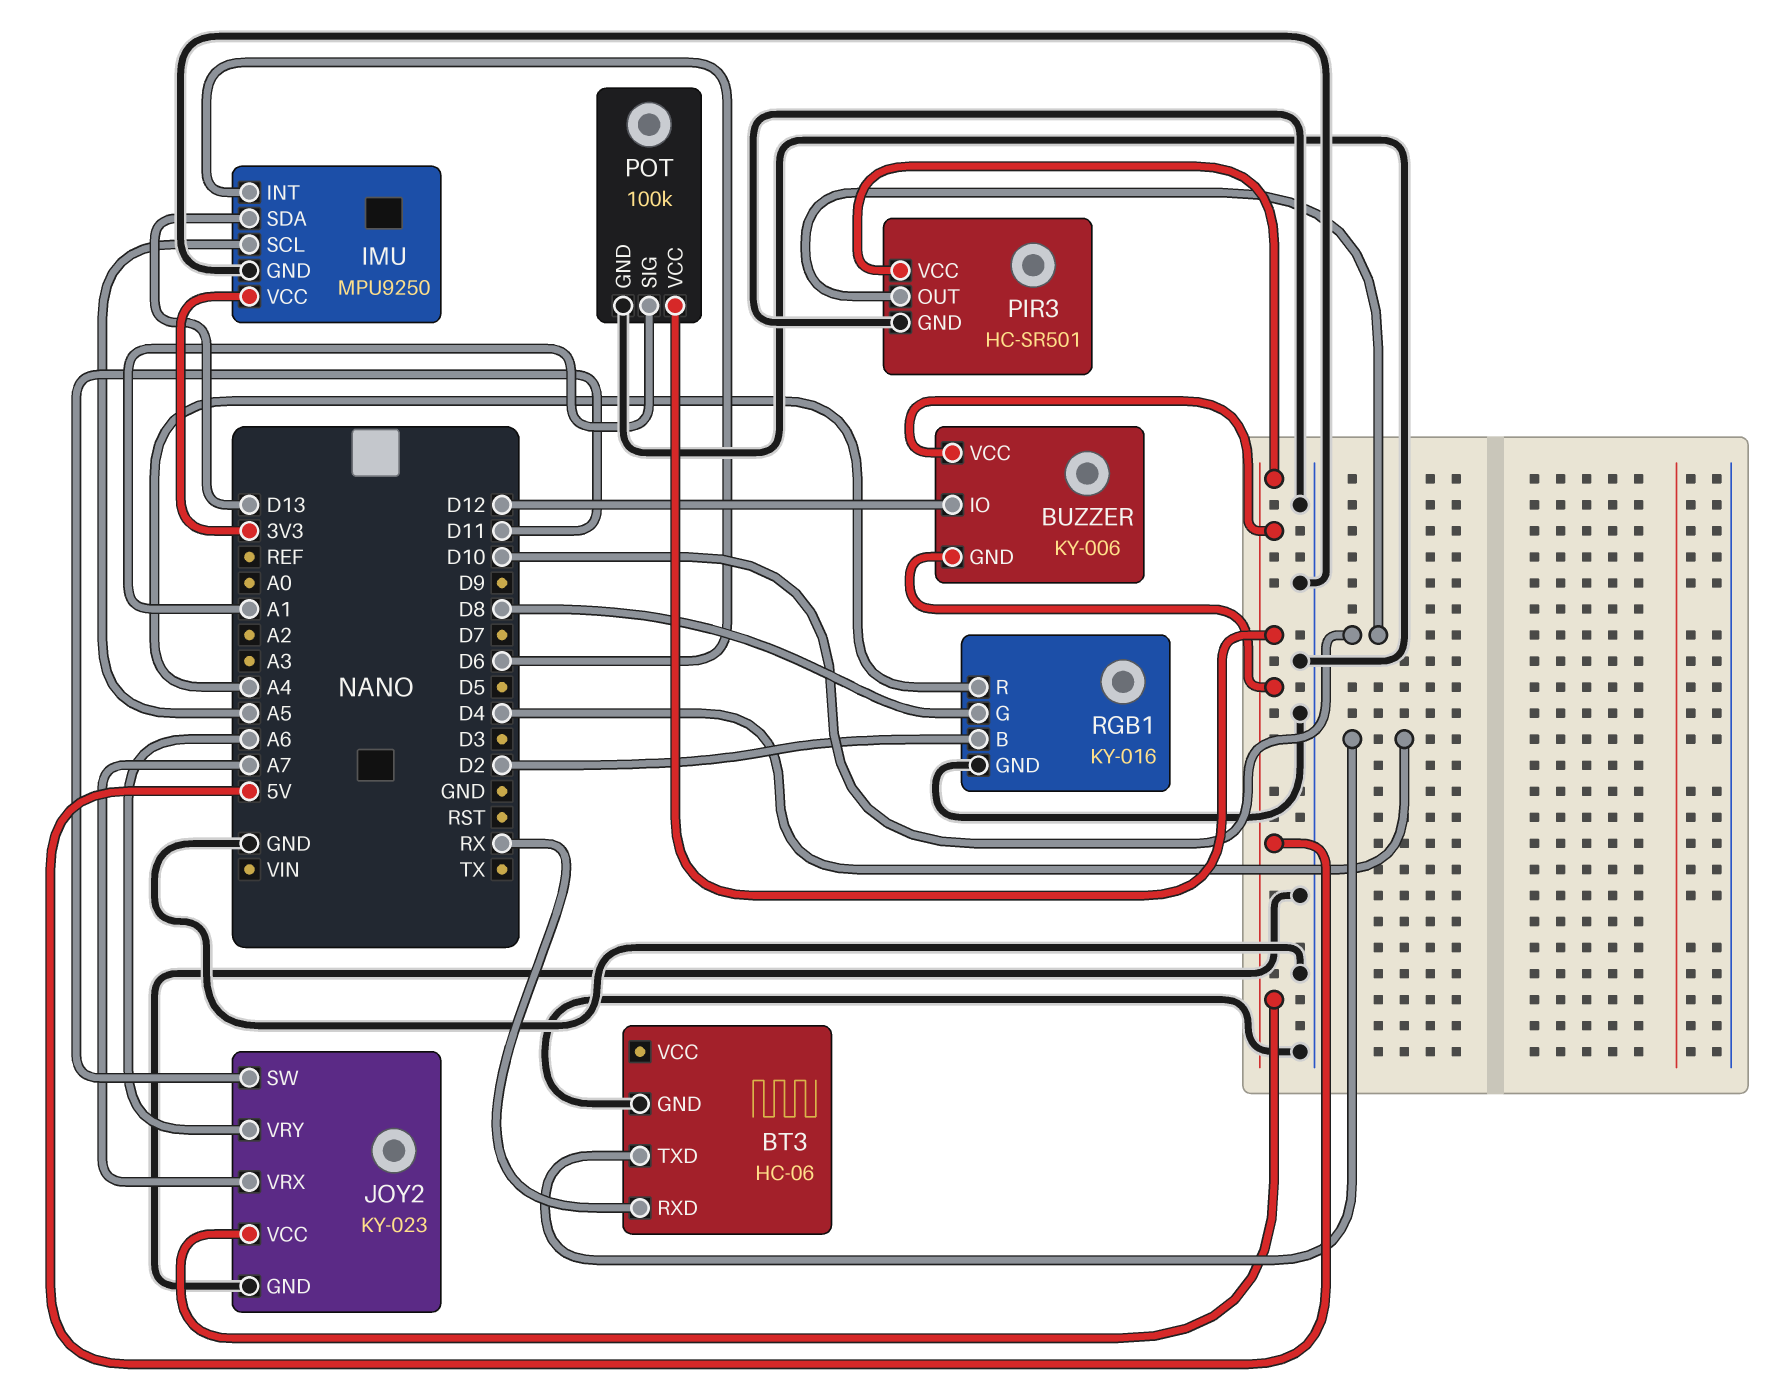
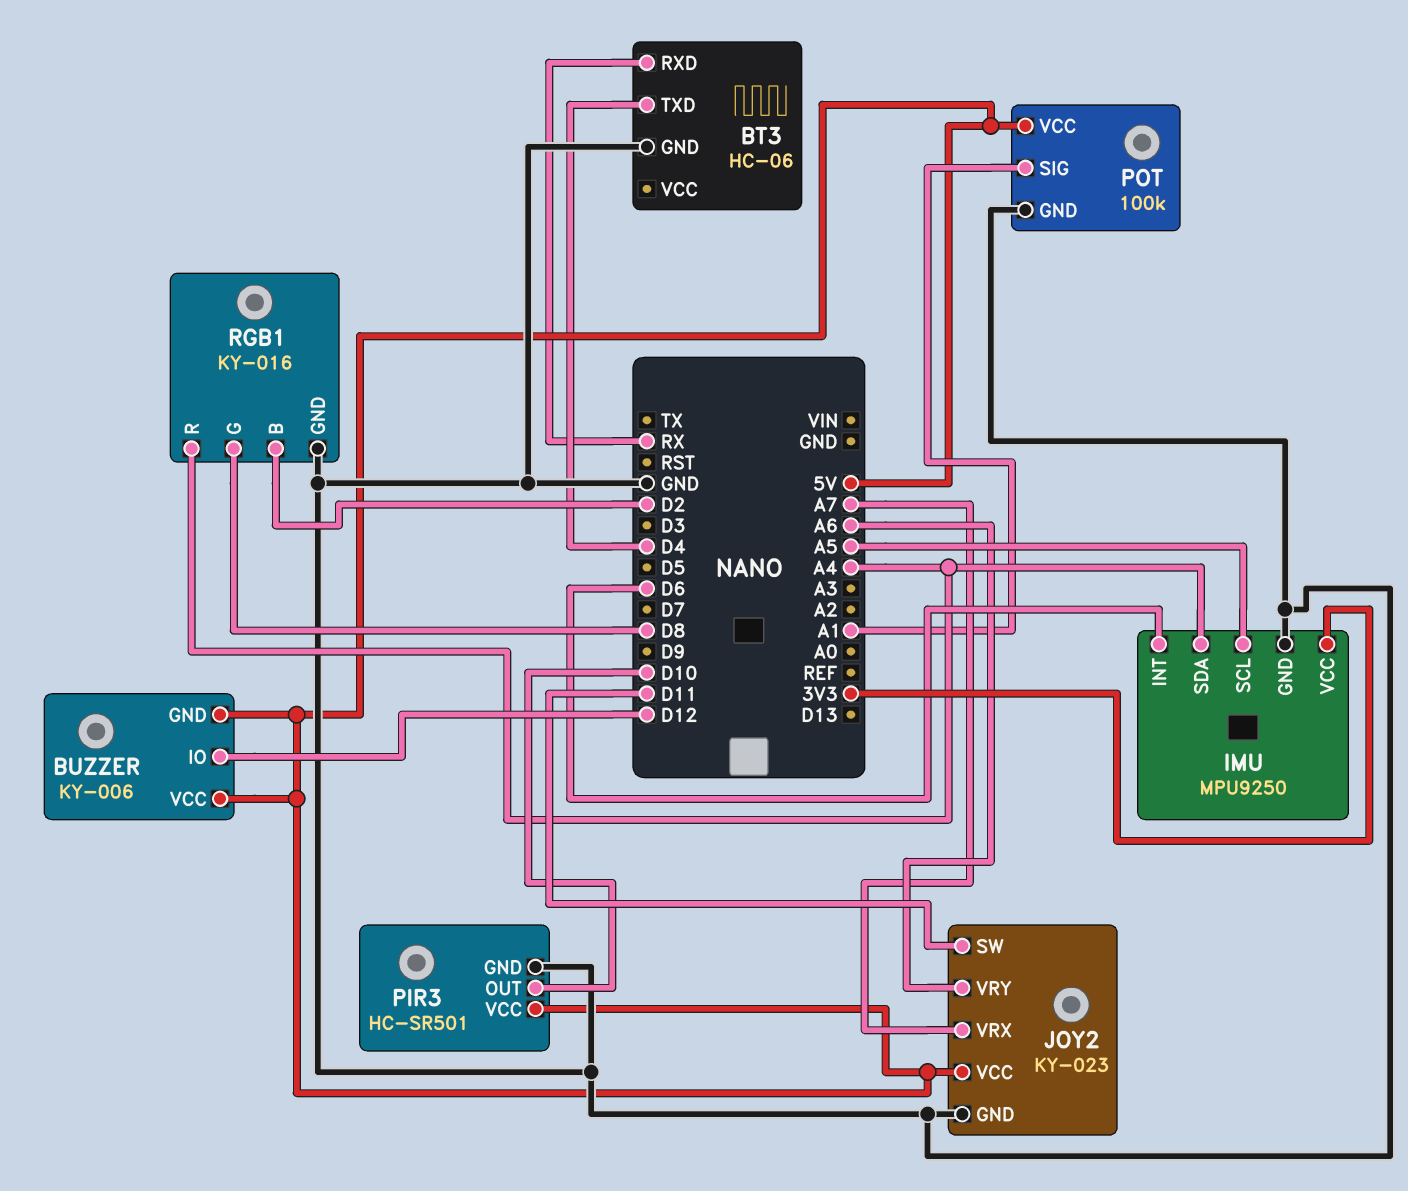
IMU pin SDA: D13 -> A4

